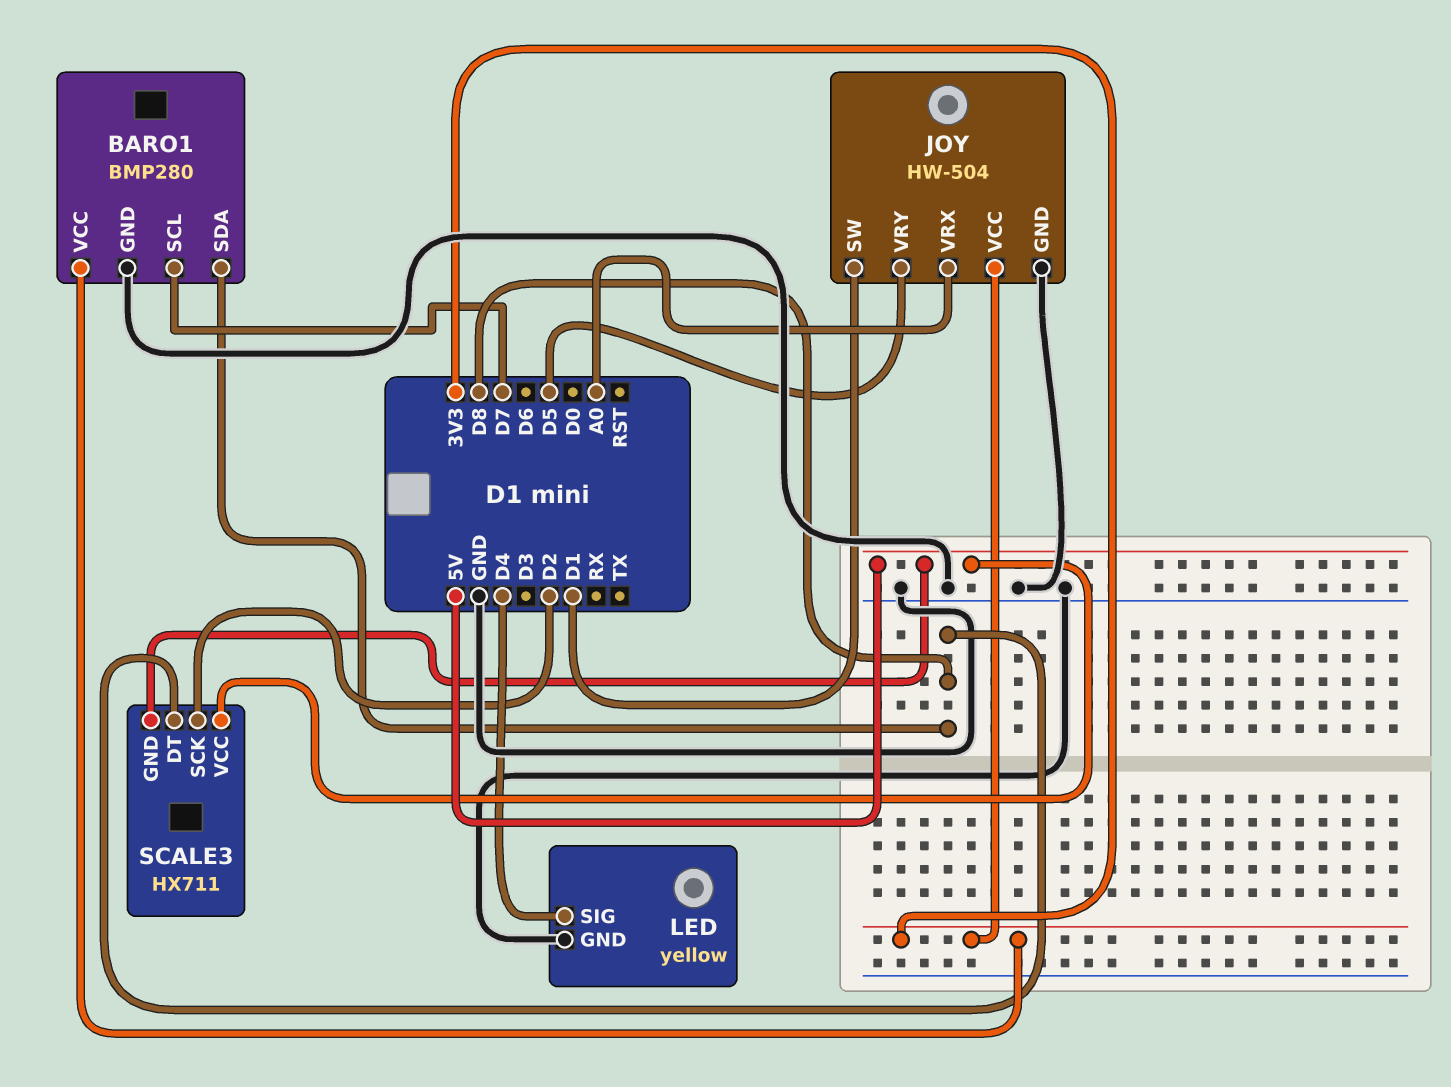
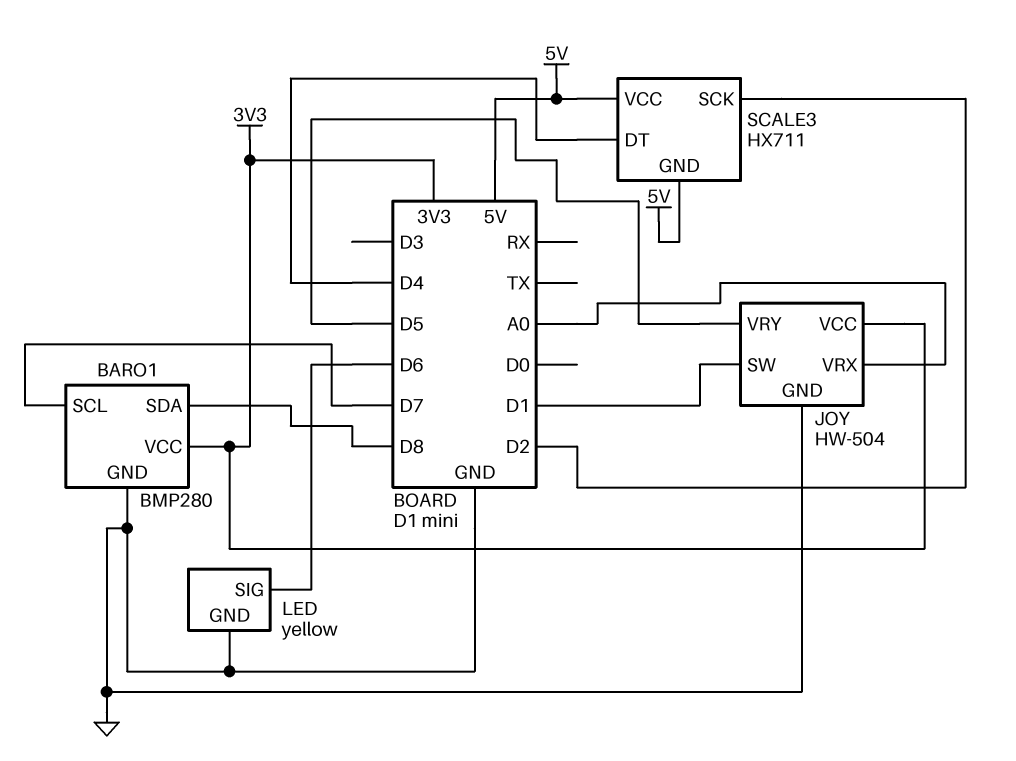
LED pin SIG: D4 -> D6
SCALE3 pin DT: D8 -> D4

